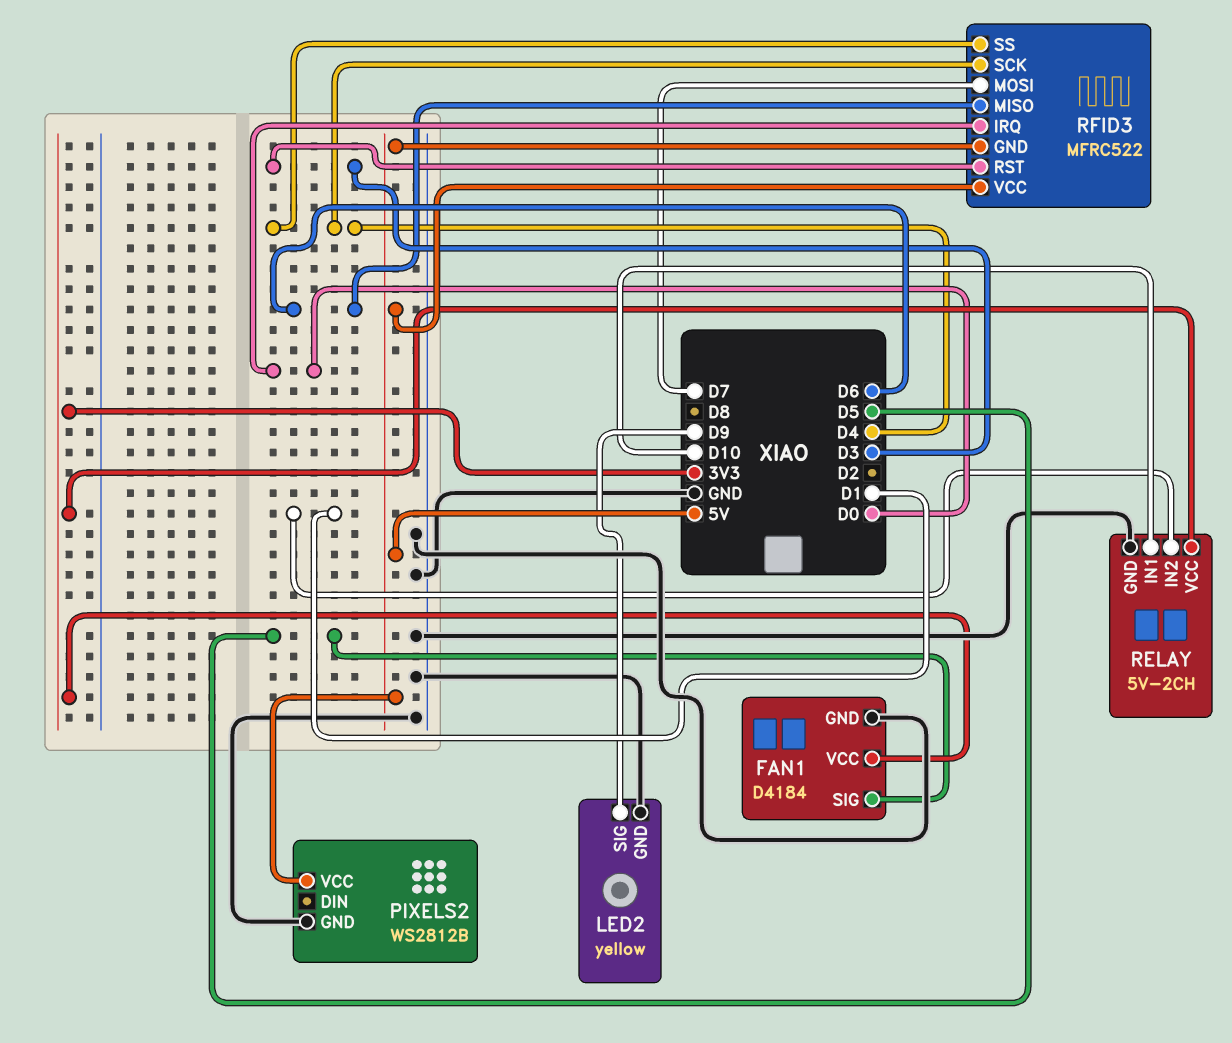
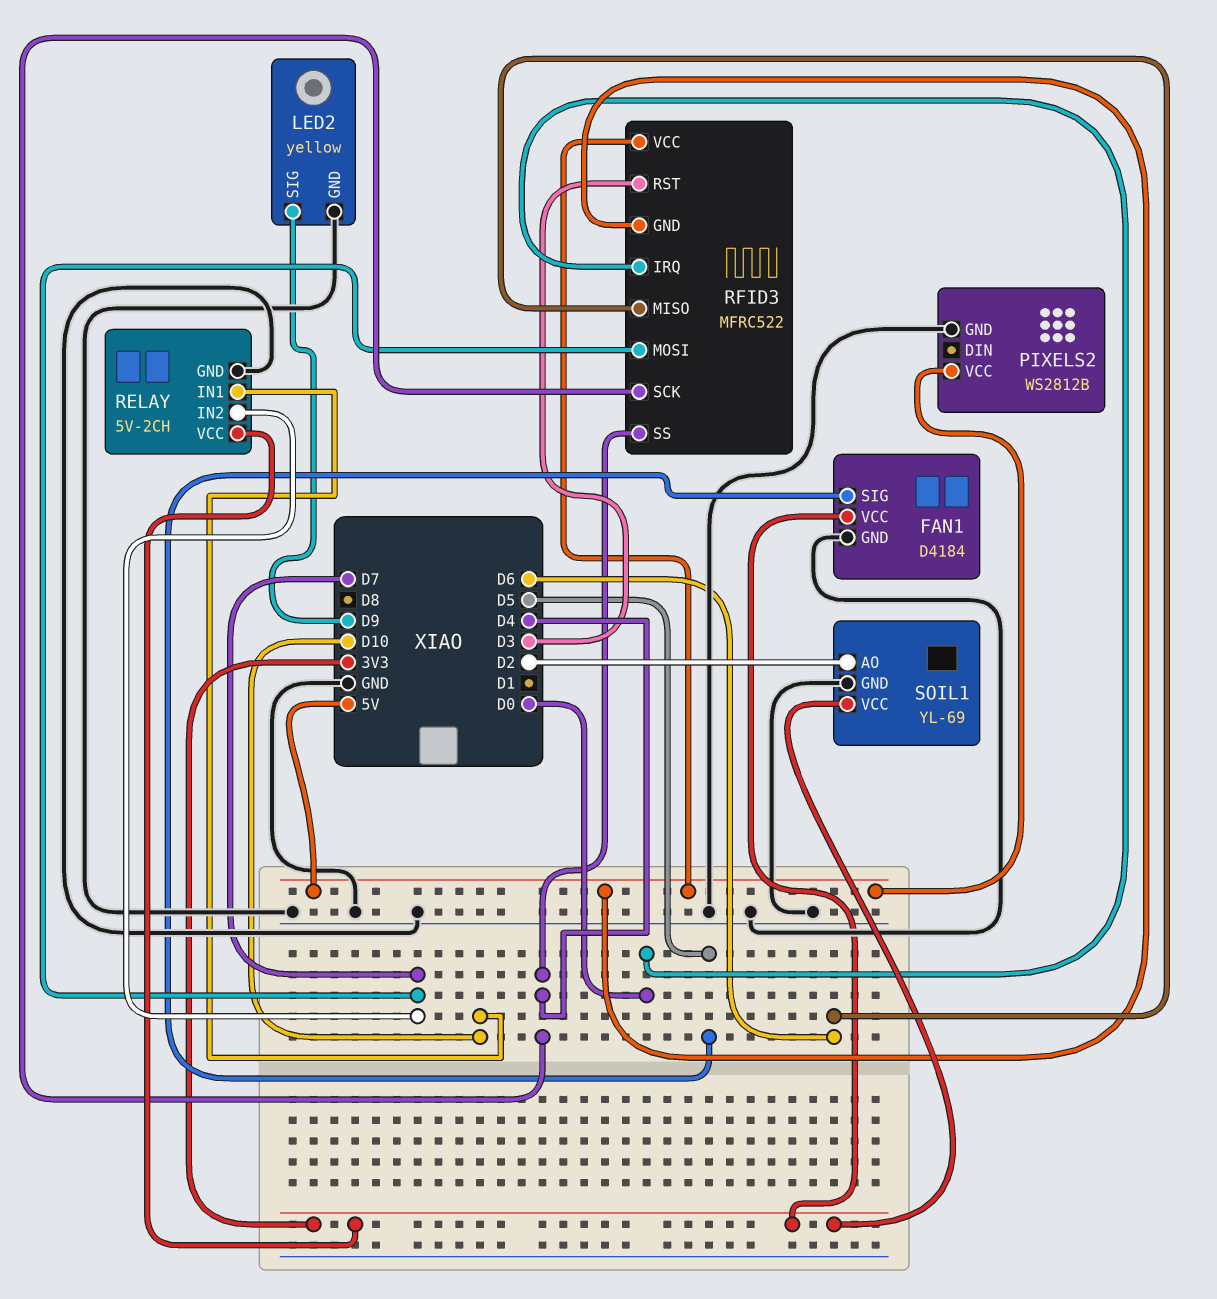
RELAY pin IN2: D1 -> D7
SOIL1: none -> YL-69
SOIL1 pin AO: none -> D2
SOIL1 pin GND: none -> GND
SOIL1 pin VCC: none -> 3V3

